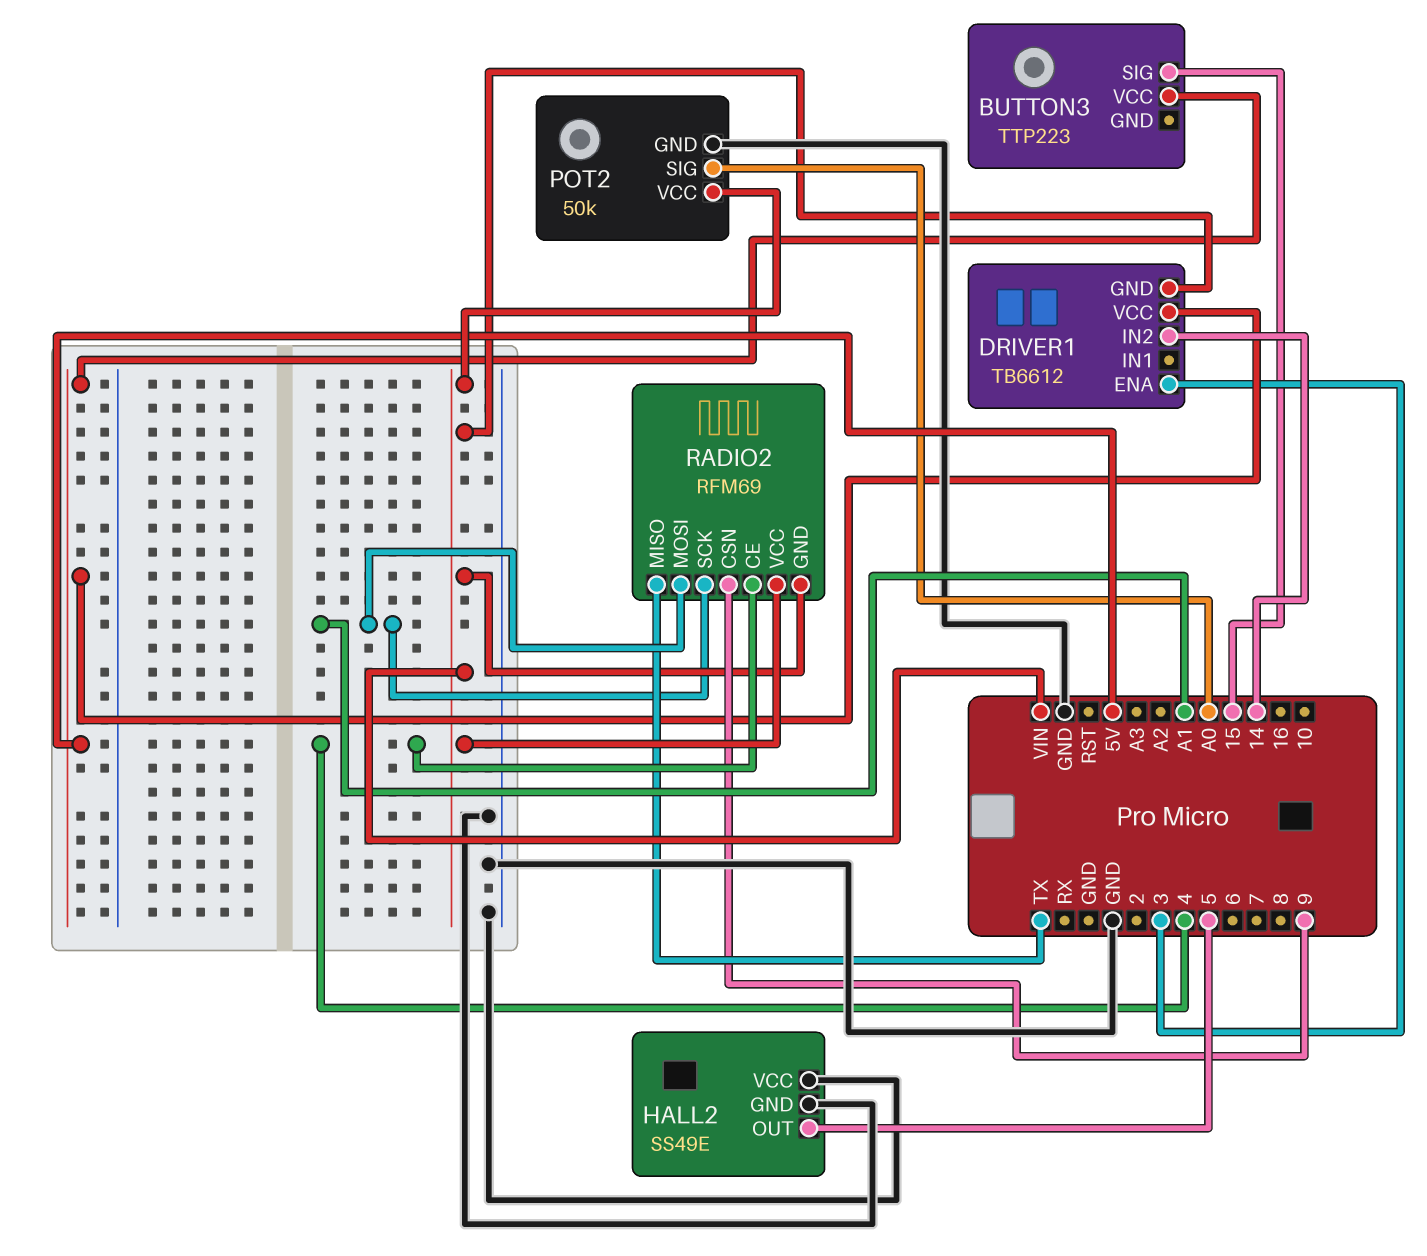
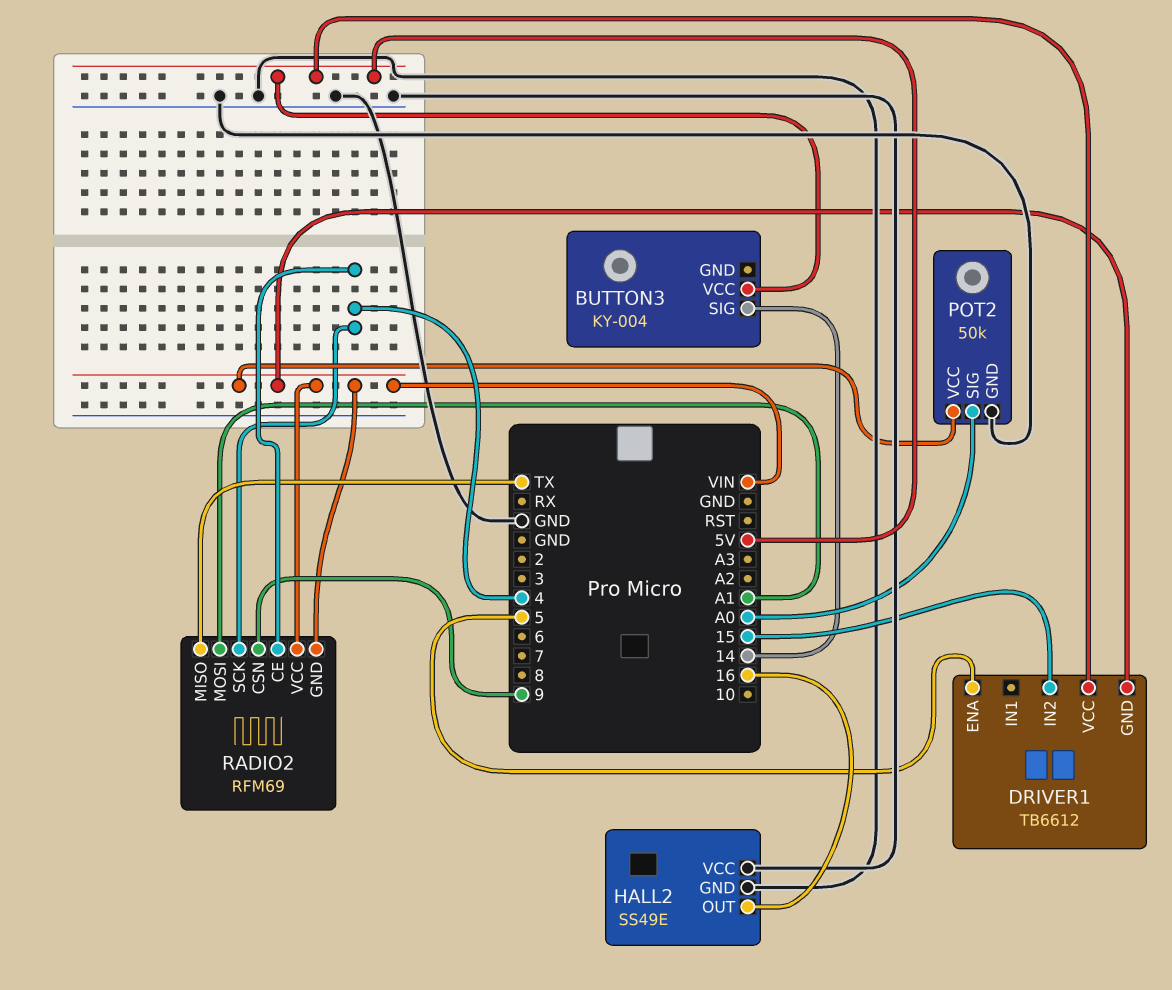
BUTTON3: TTP223 -> KY-004
BUTTON3 pin SIG: 15 -> 14
DRIVER1 pin ENA: 3 -> 5
DRIVER1 pin IN2: 14 -> 15
HALL2 pin OUT: 5 -> 16
RADIO2 pin SCK: A1 -> 4

